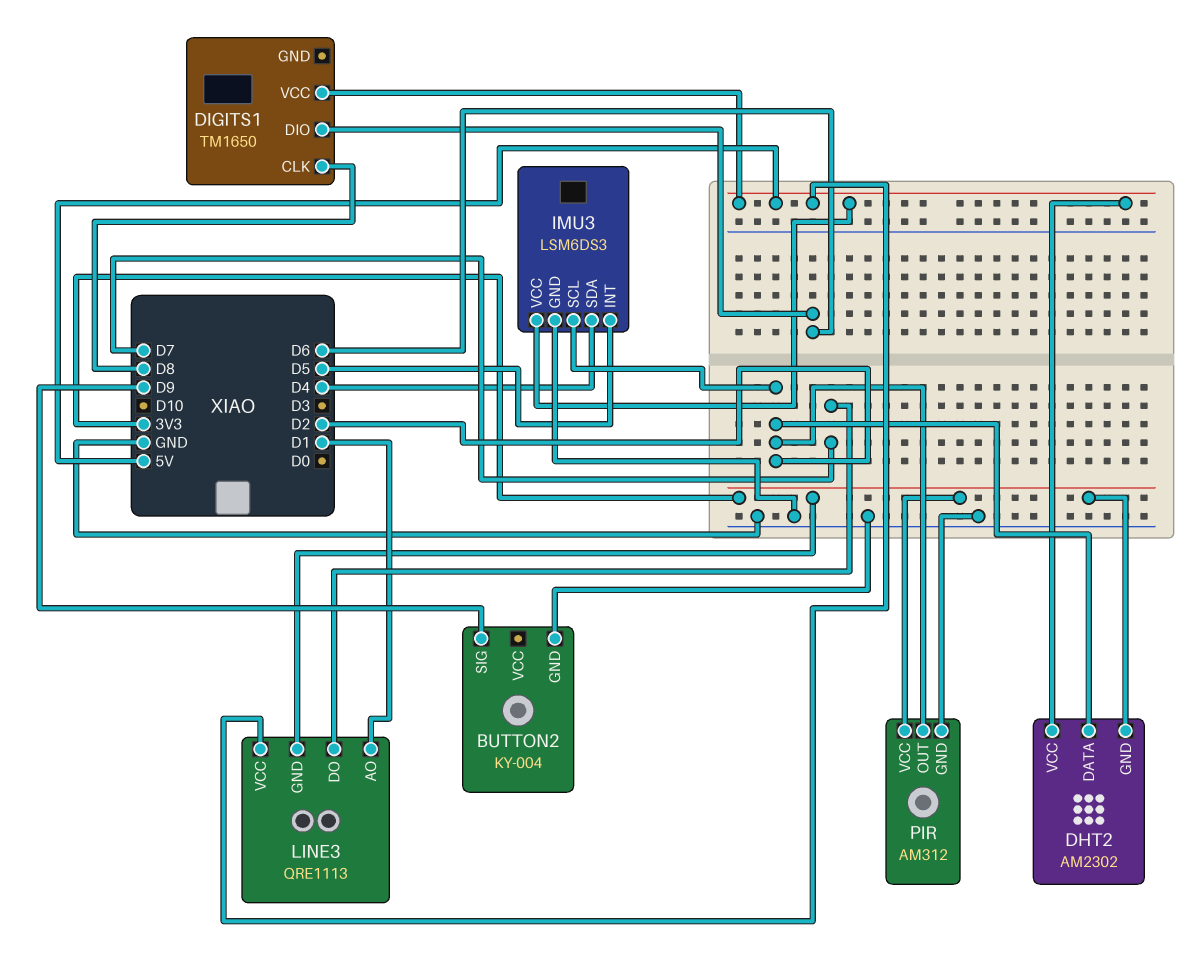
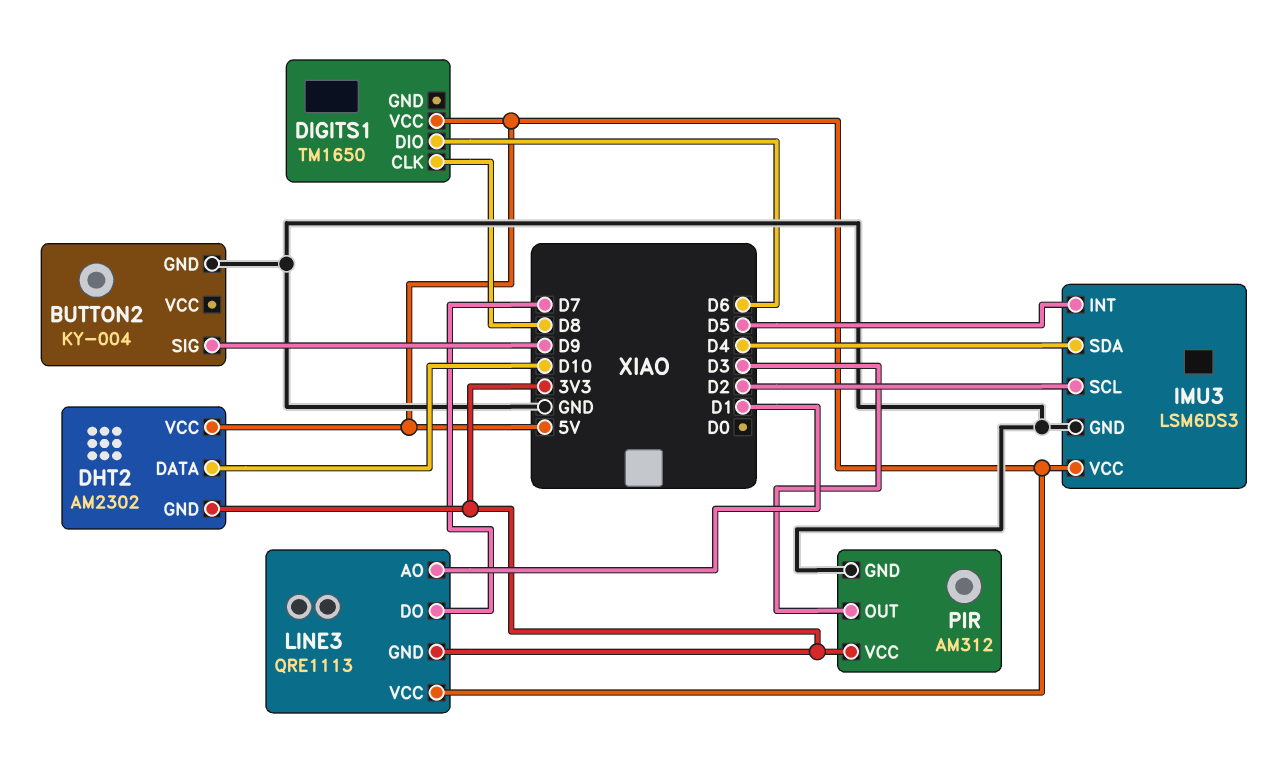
DHT2 pin DATA: D2 -> D10
PIR pin OUT: D2 -> D3

